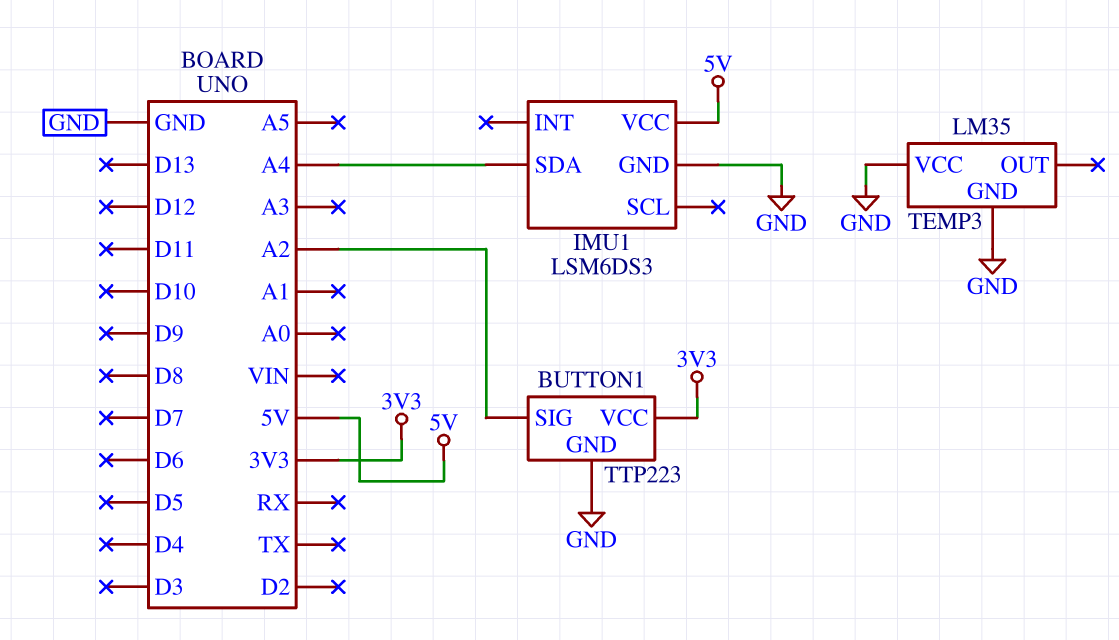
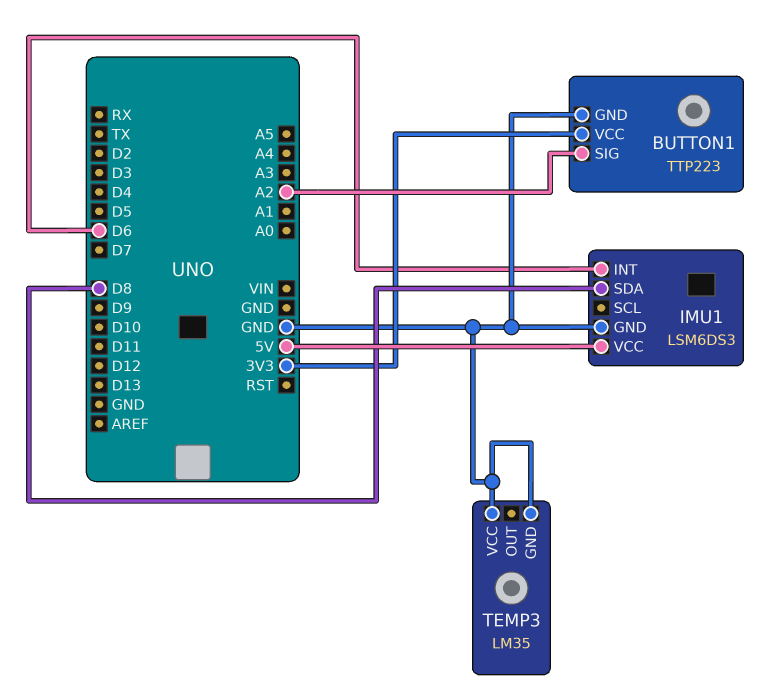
IMU1 pin INT: none -> D6
IMU1 pin SDA: A4 -> D8

